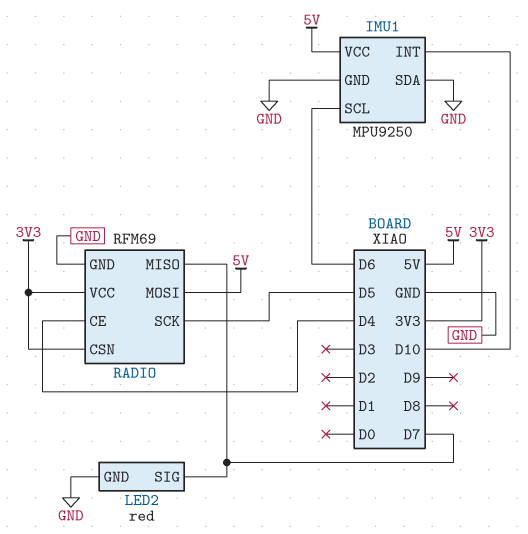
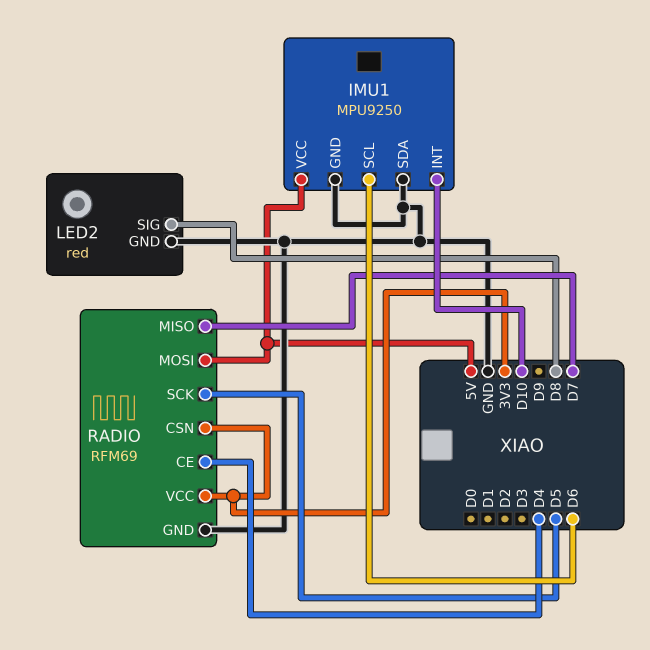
LED2 pin SIG: D7 -> D8

